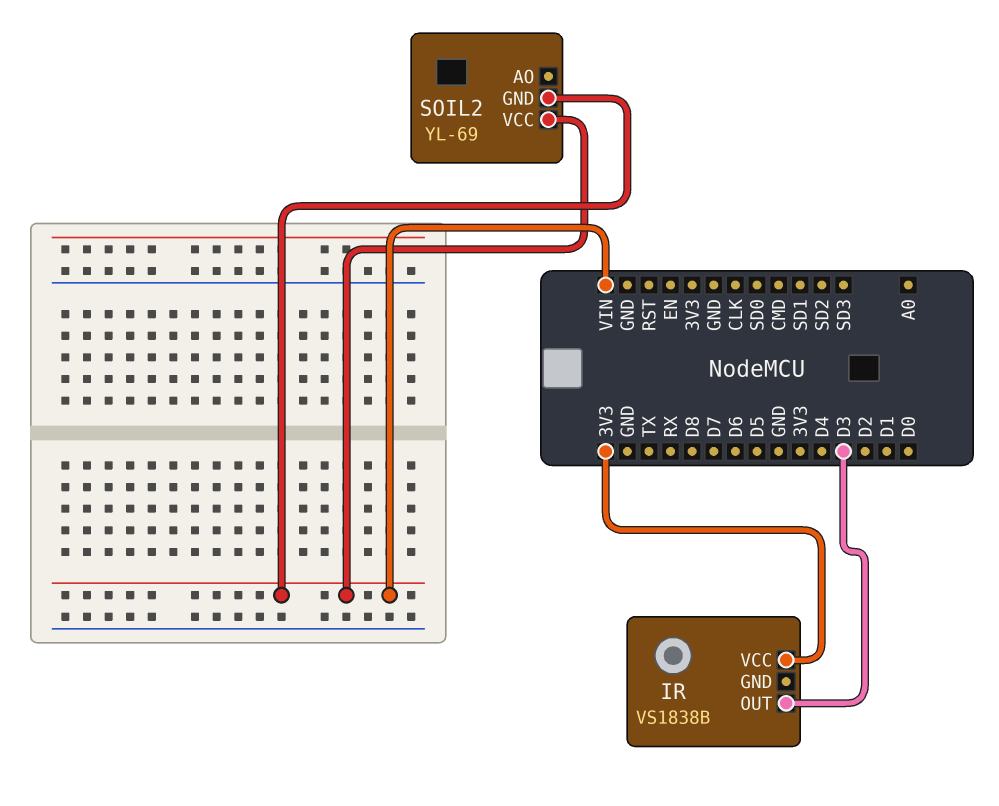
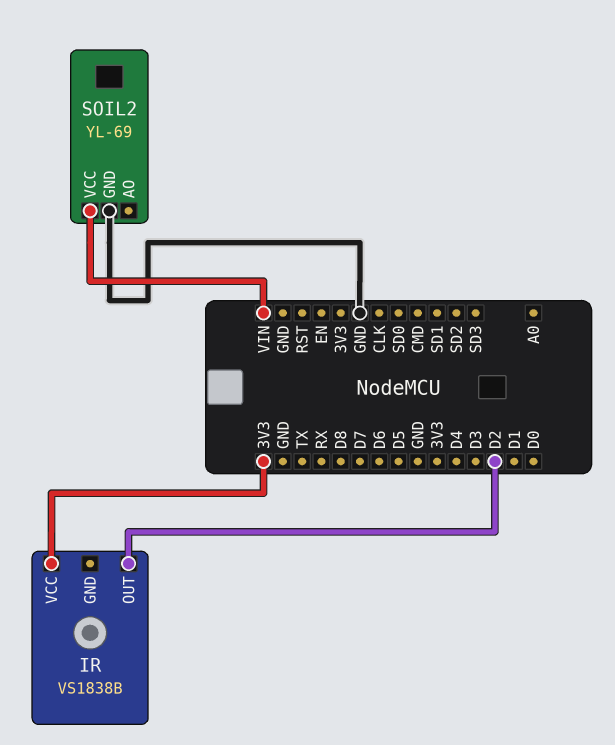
IR pin OUT: D3 -> D2
SOIL2 pin GND: VIN -> GND

